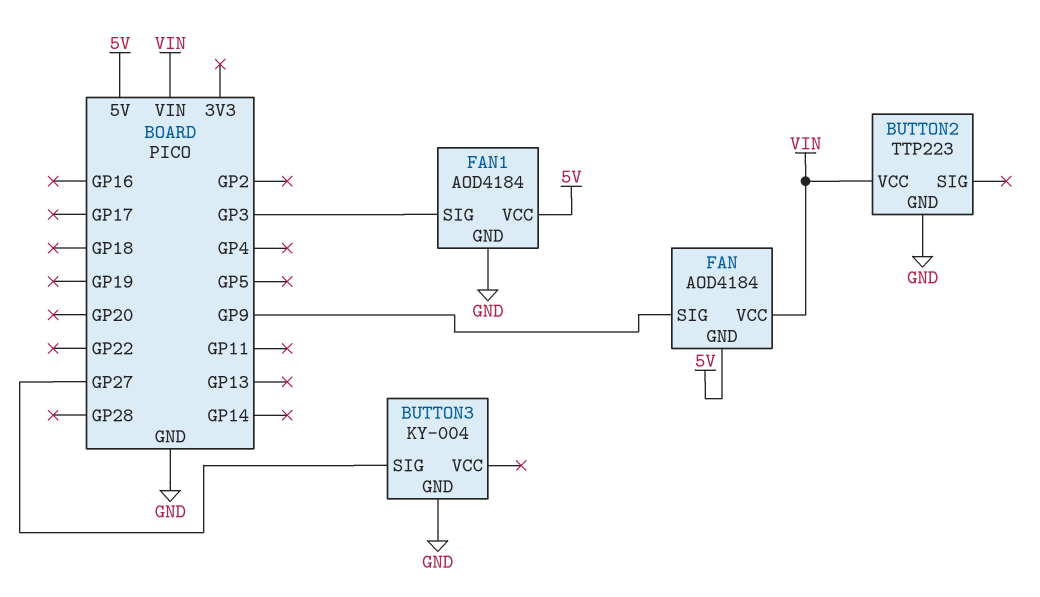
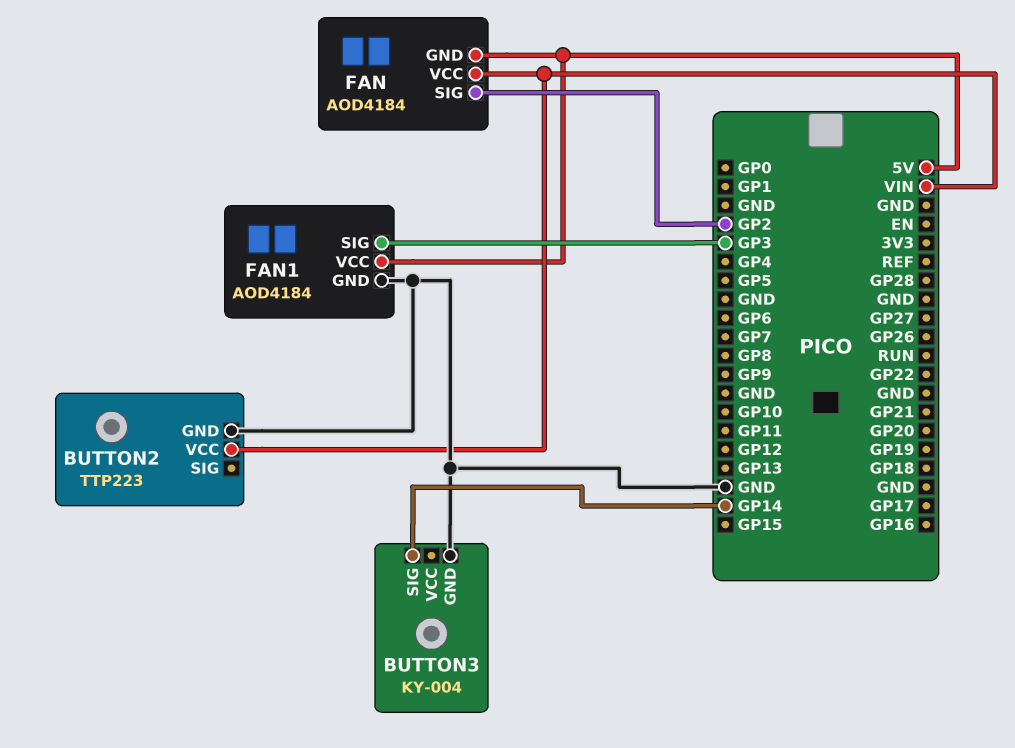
BUTTON3 pin SIG: GP27 -> GP14
FAN pin SIG: GP9 -> GP2

